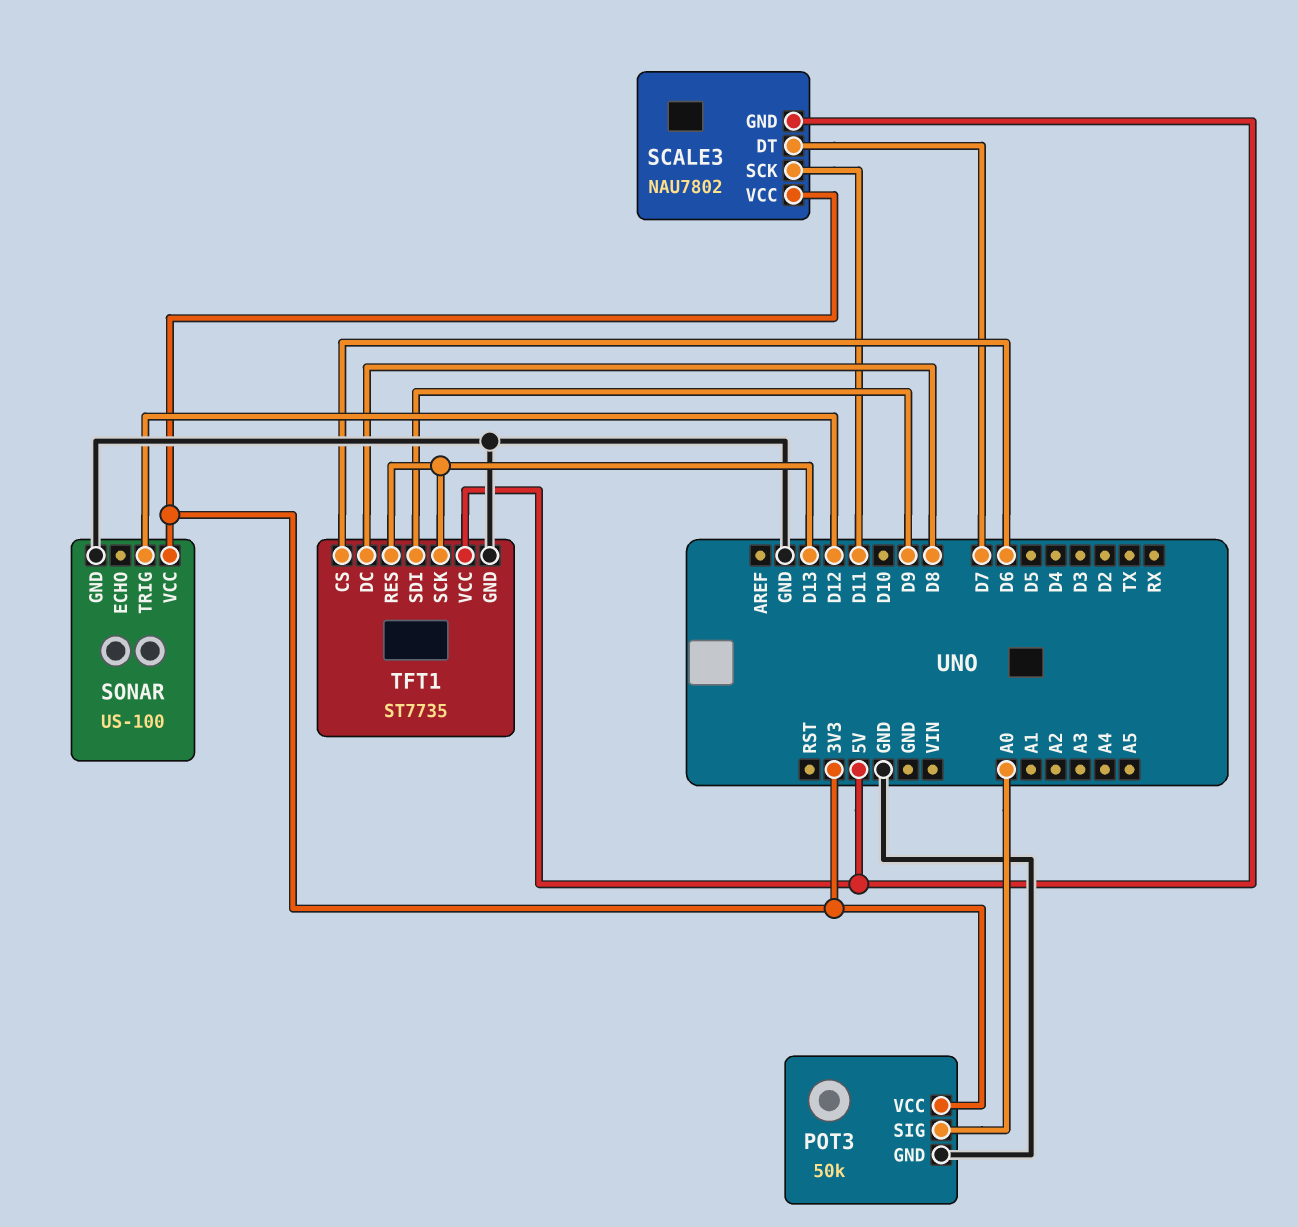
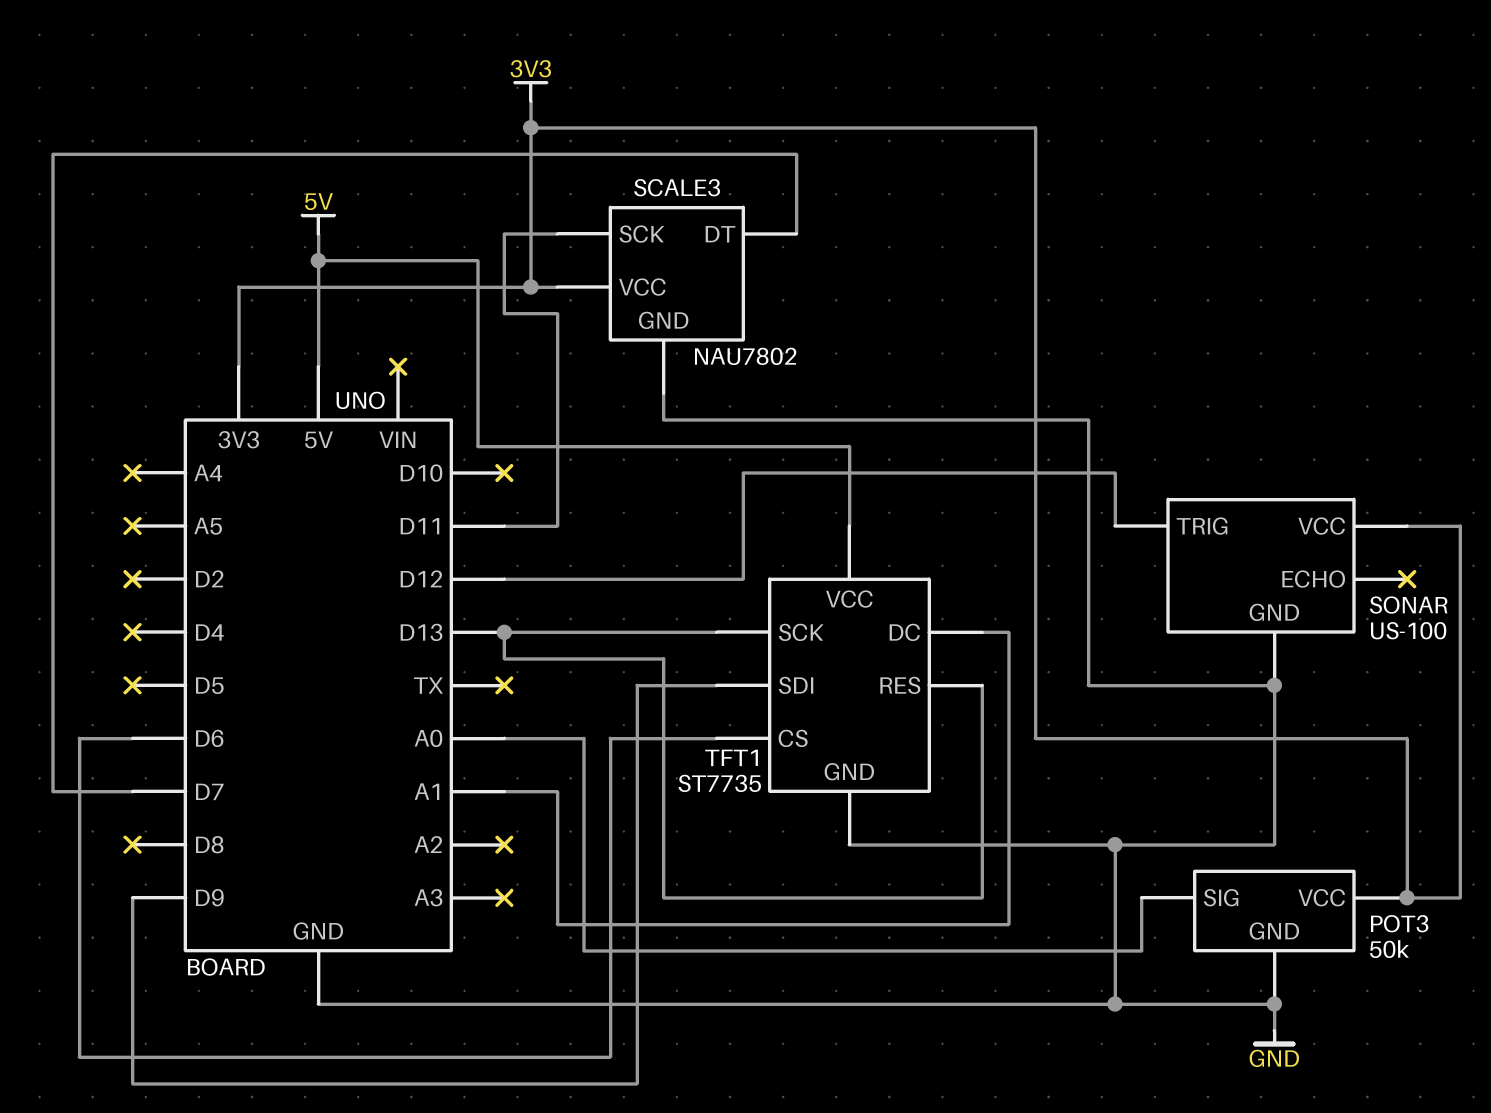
SCALE3 pin GND: 5V -> GND
TFT1 pin DC: D8 -> A1

